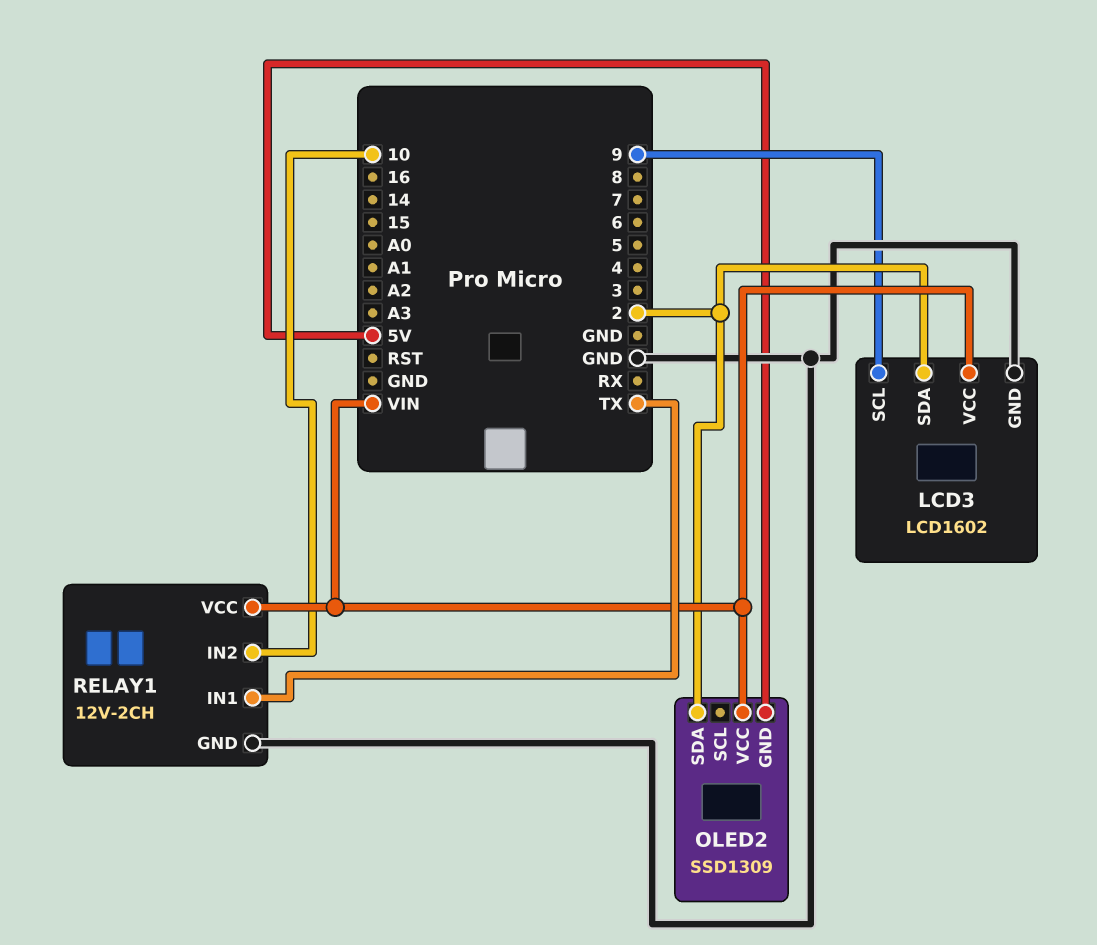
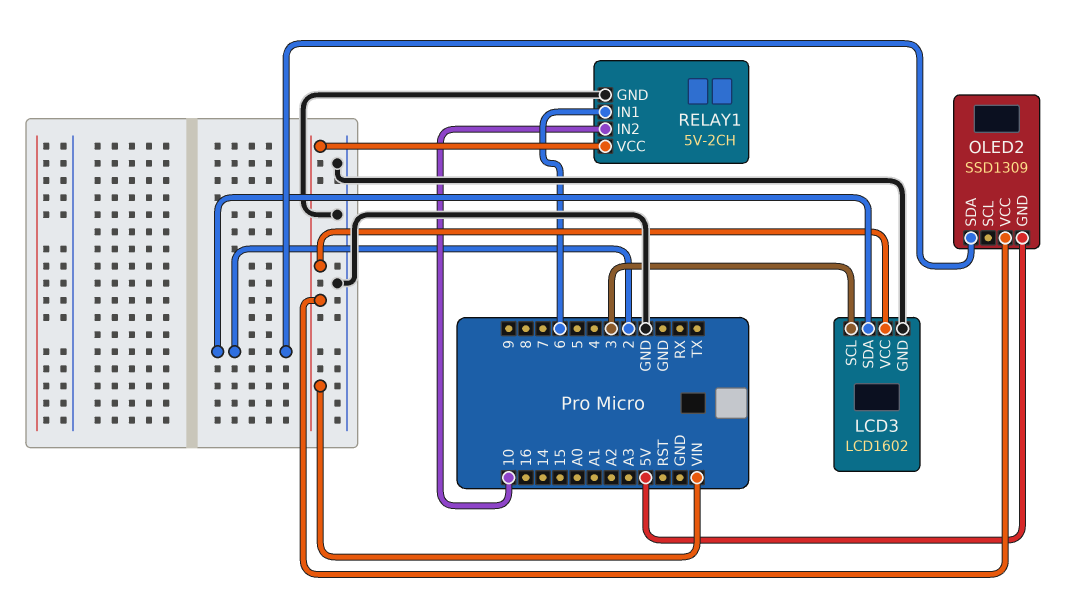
LCD3 pin SCL: 9 -> 3
RELAY1: 12V-2CH -> 5V-2CH
RELAY1 pin IN1: TX -> 6

